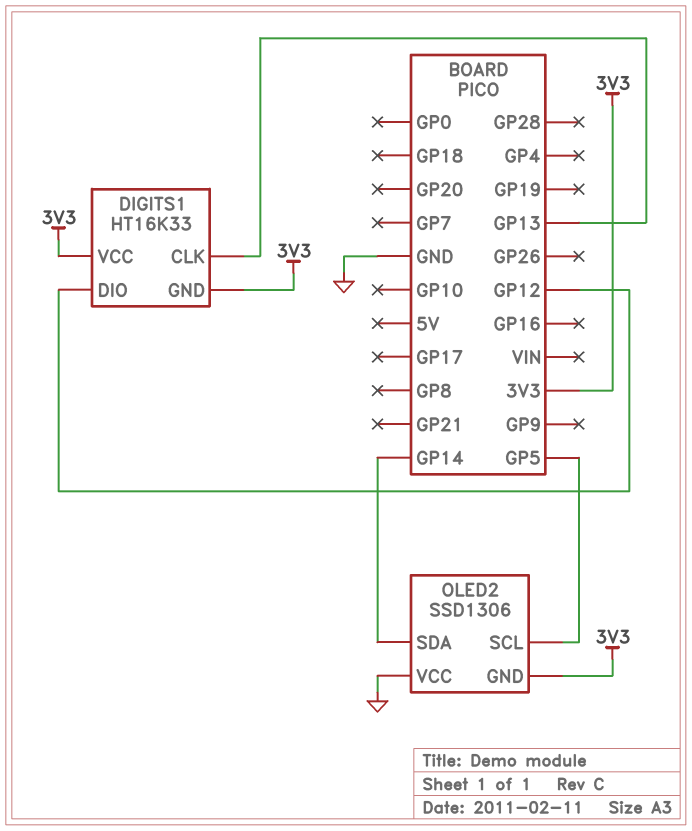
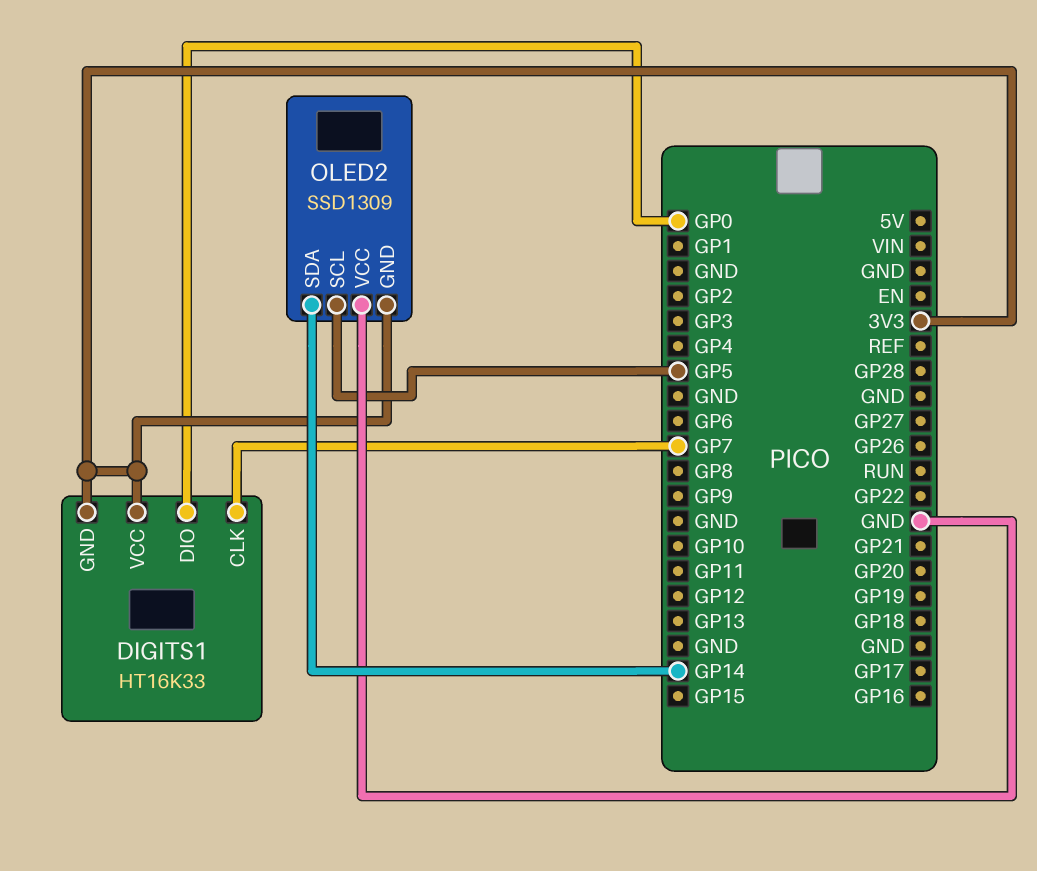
DIGITS1 pin CLK: GP13 -> GP7
DIGITS1 pin DIO: GP12 -> GP0
OLED2: SSD1306 -> SSD1309

